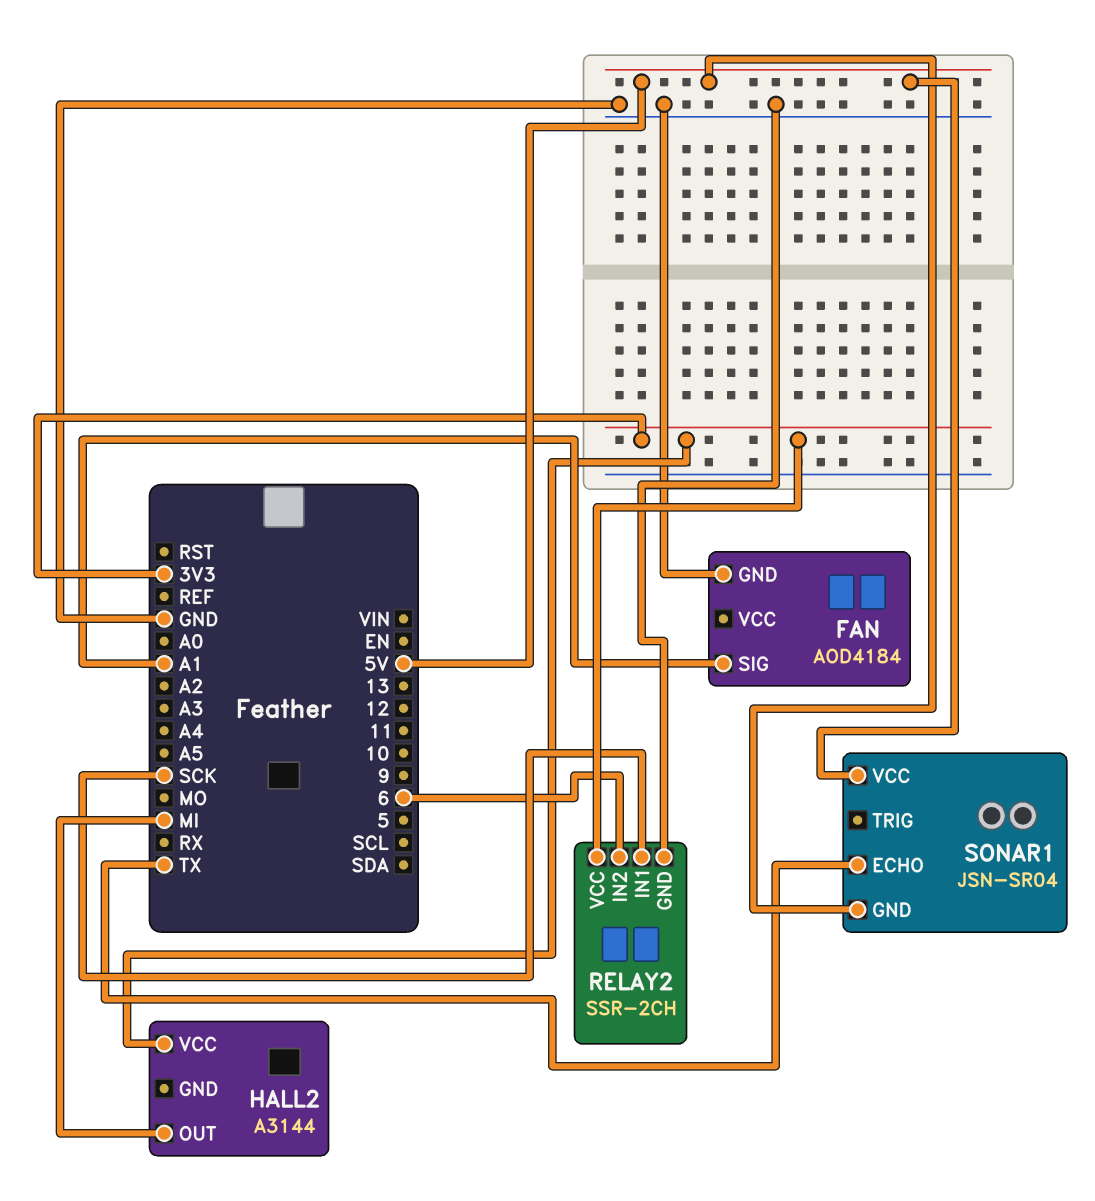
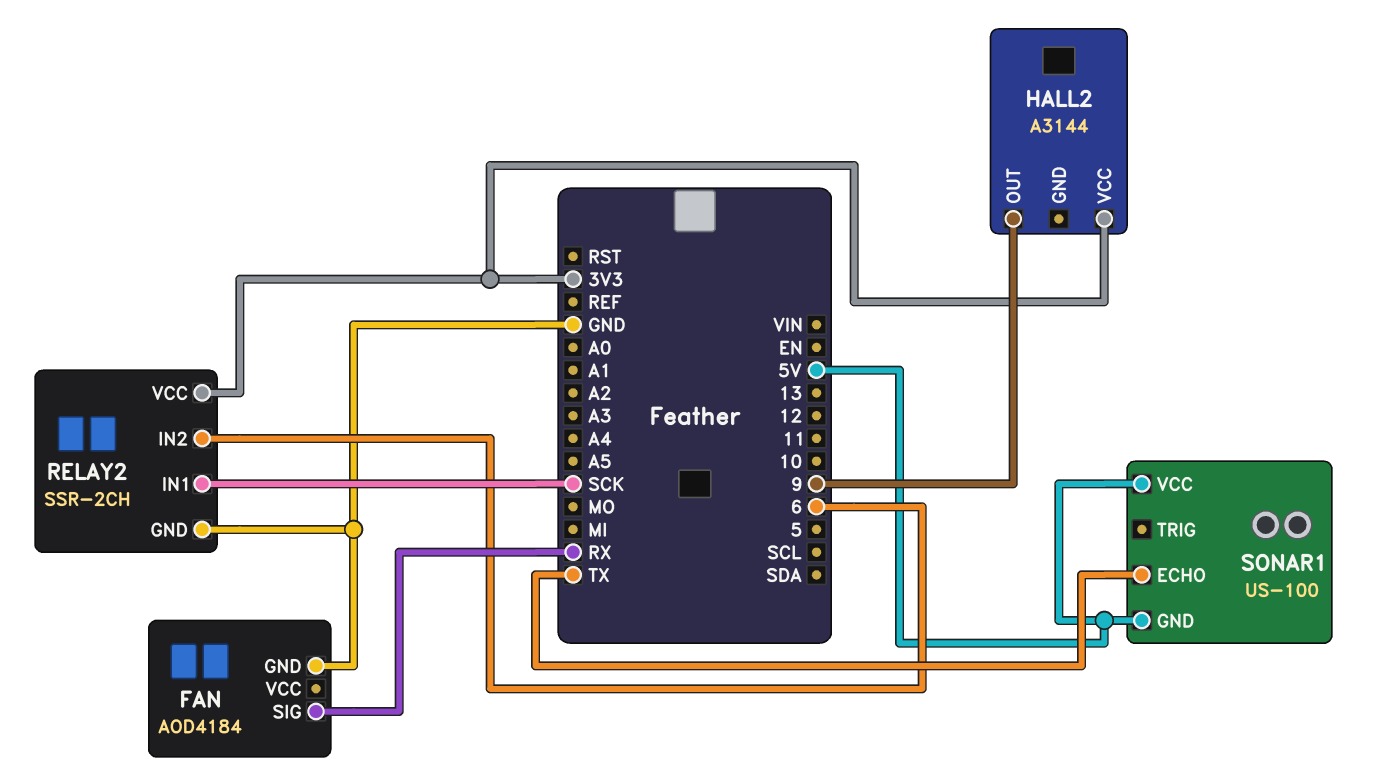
FAN pin SIG: A1 -> RX
HALL2 pin OUT: MI -> 9
SONAR1: JSN-SR04 -> US-100

